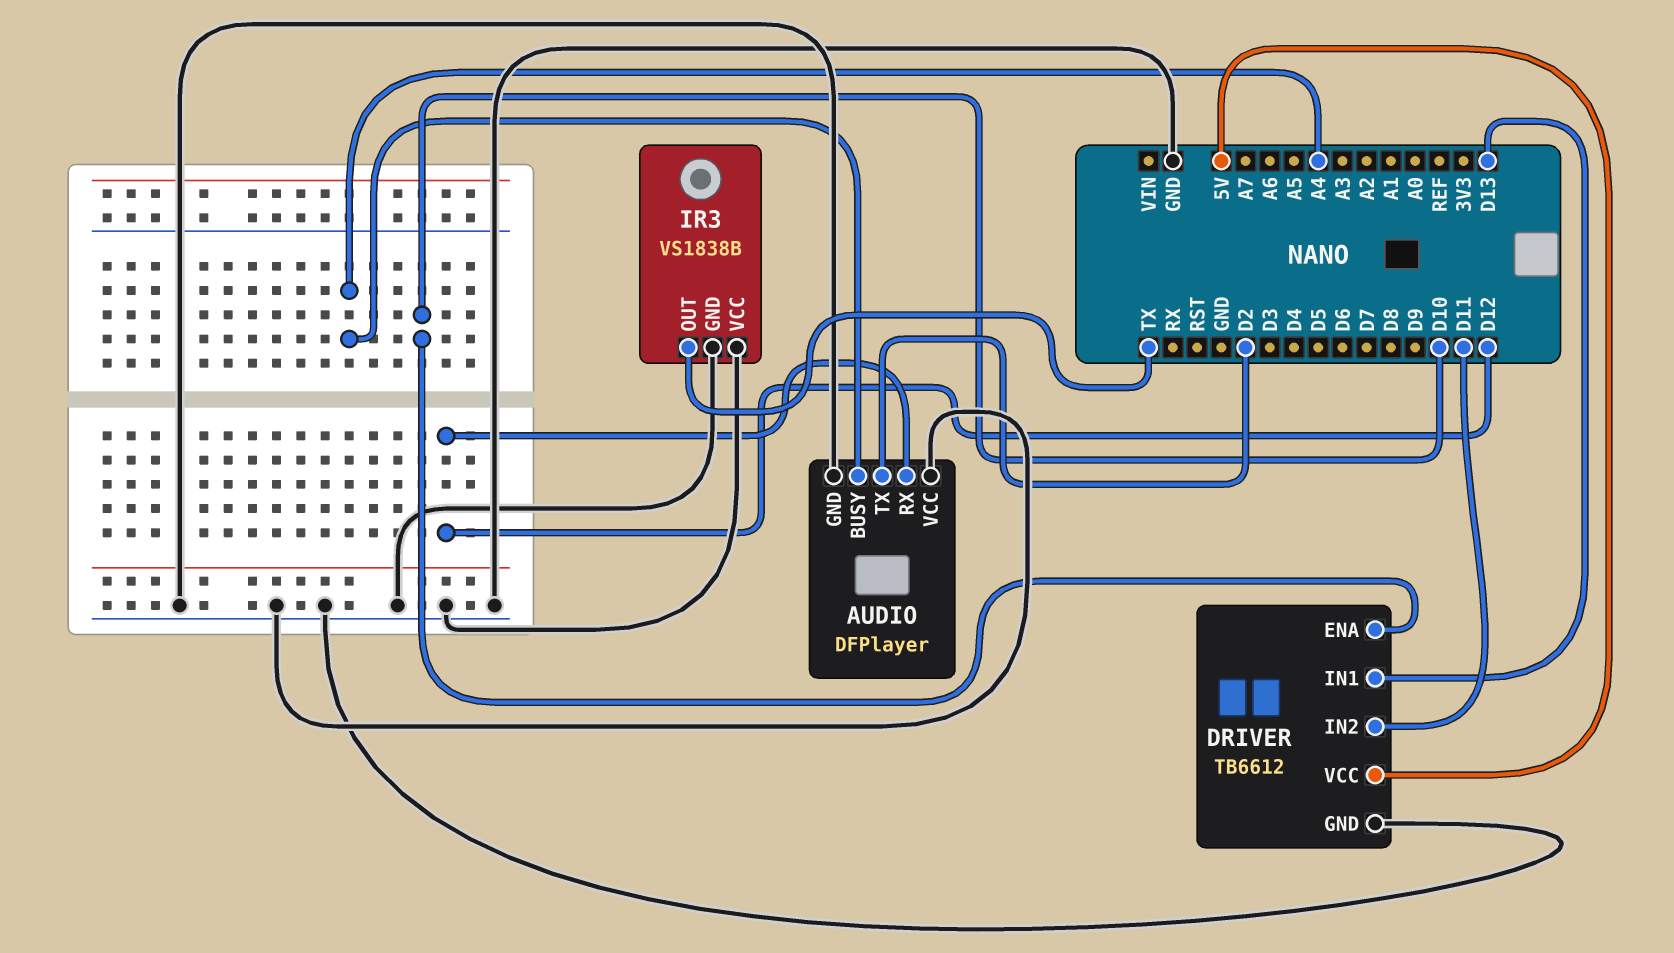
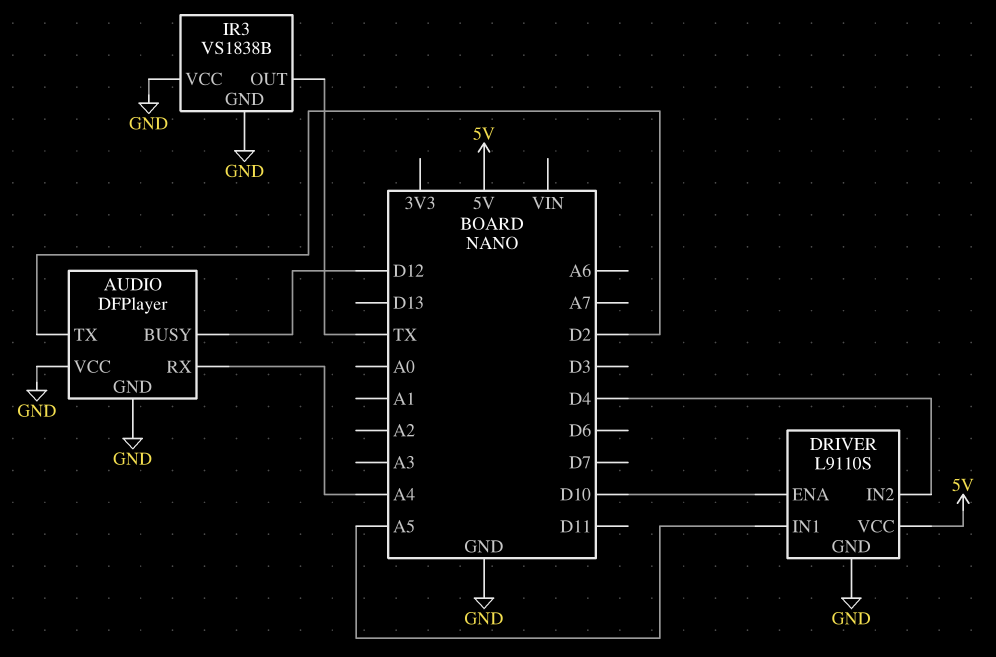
AUDIO pin BUSY: A4 -> D12
AUDIO pin RX: D12 -> A4
DRIVER: TB6612 -> L9110S
DRIVER pin IN1: D13 -> A5
DRIVER pin IN2: D11 -> D4

